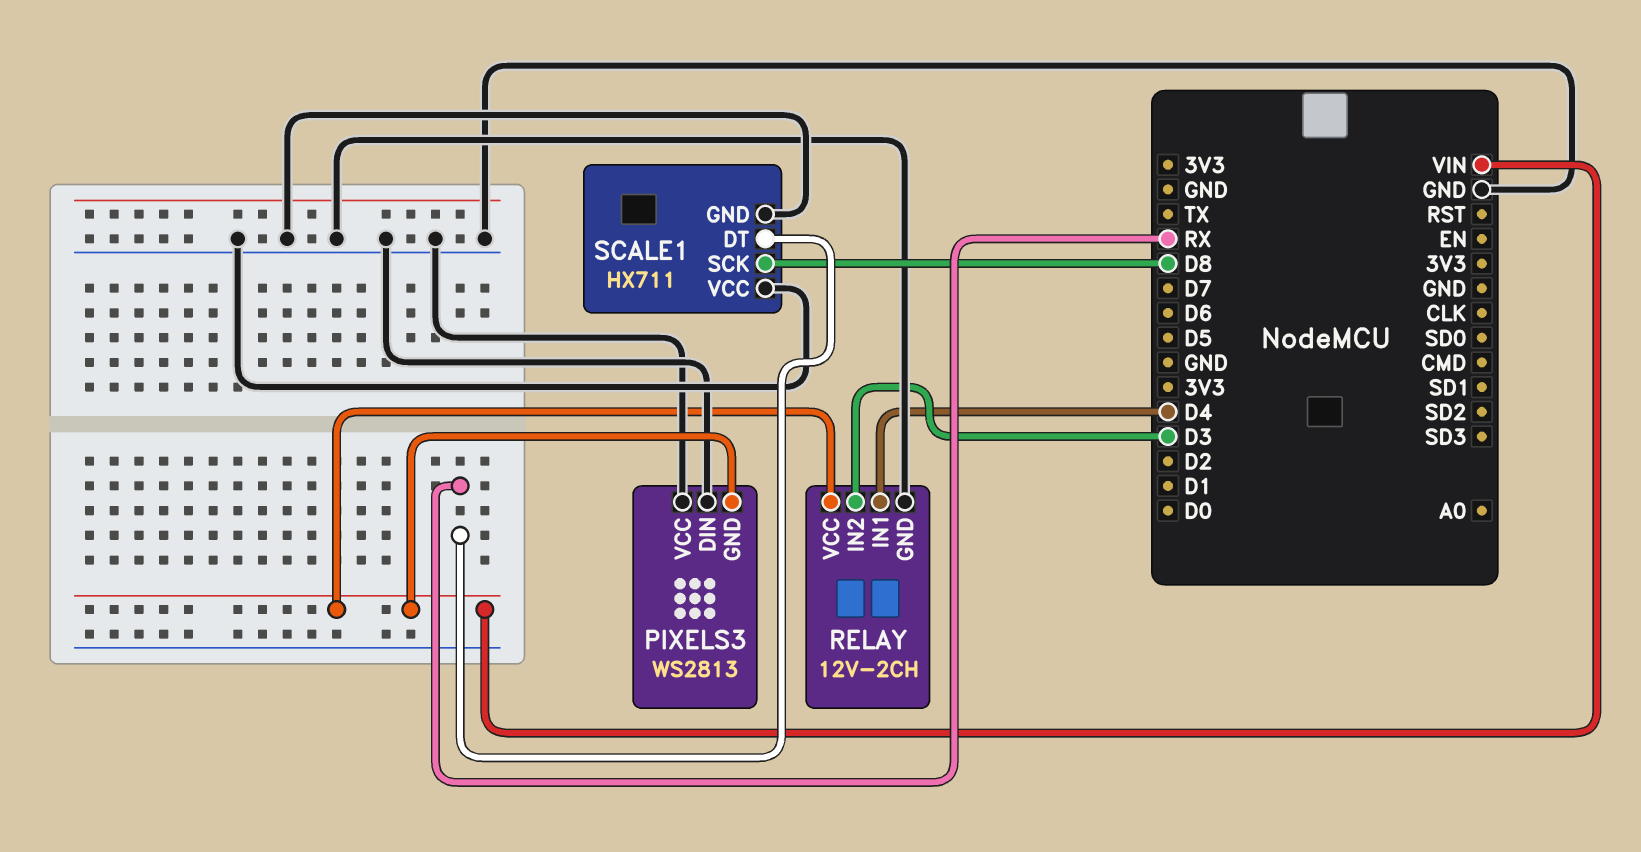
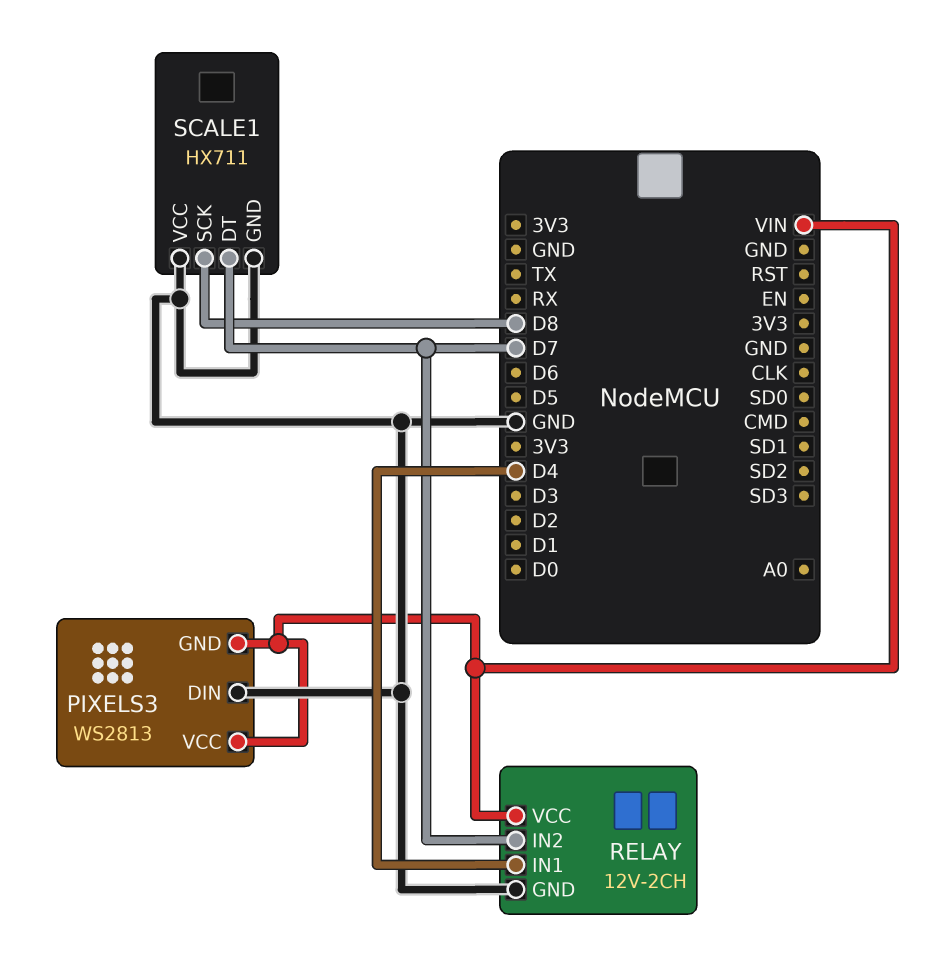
PIXELS3 pin VCC: GND -> VIN
RELAY pin IN2: D3 -> D7
SCALE1 pin DT: RX -> D7

